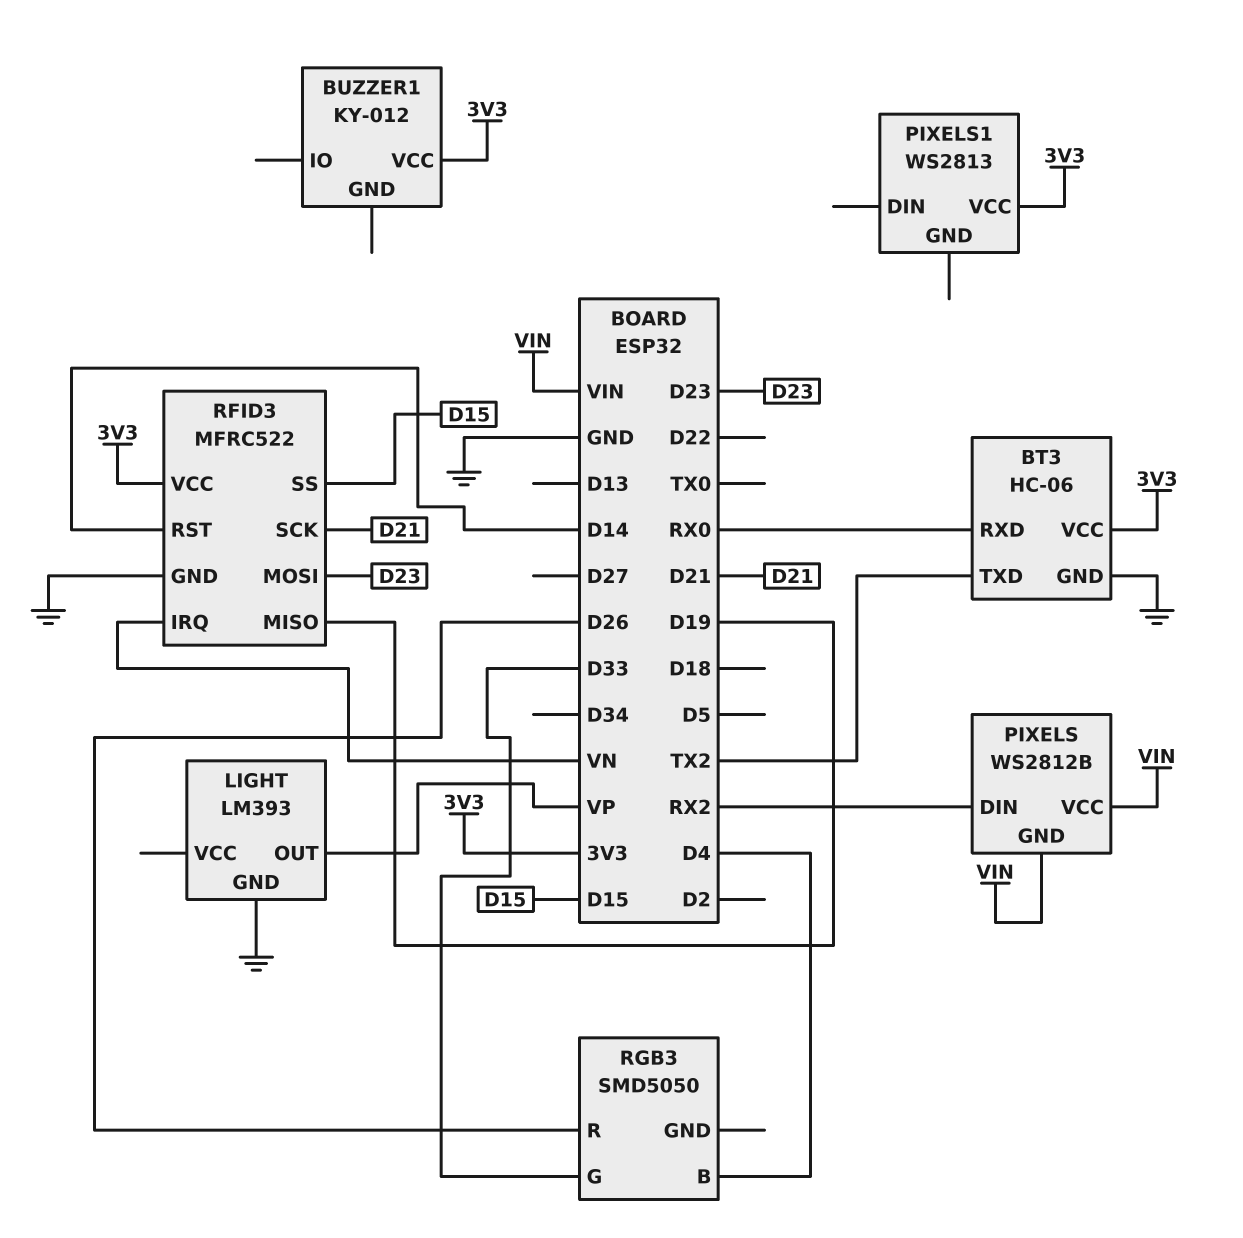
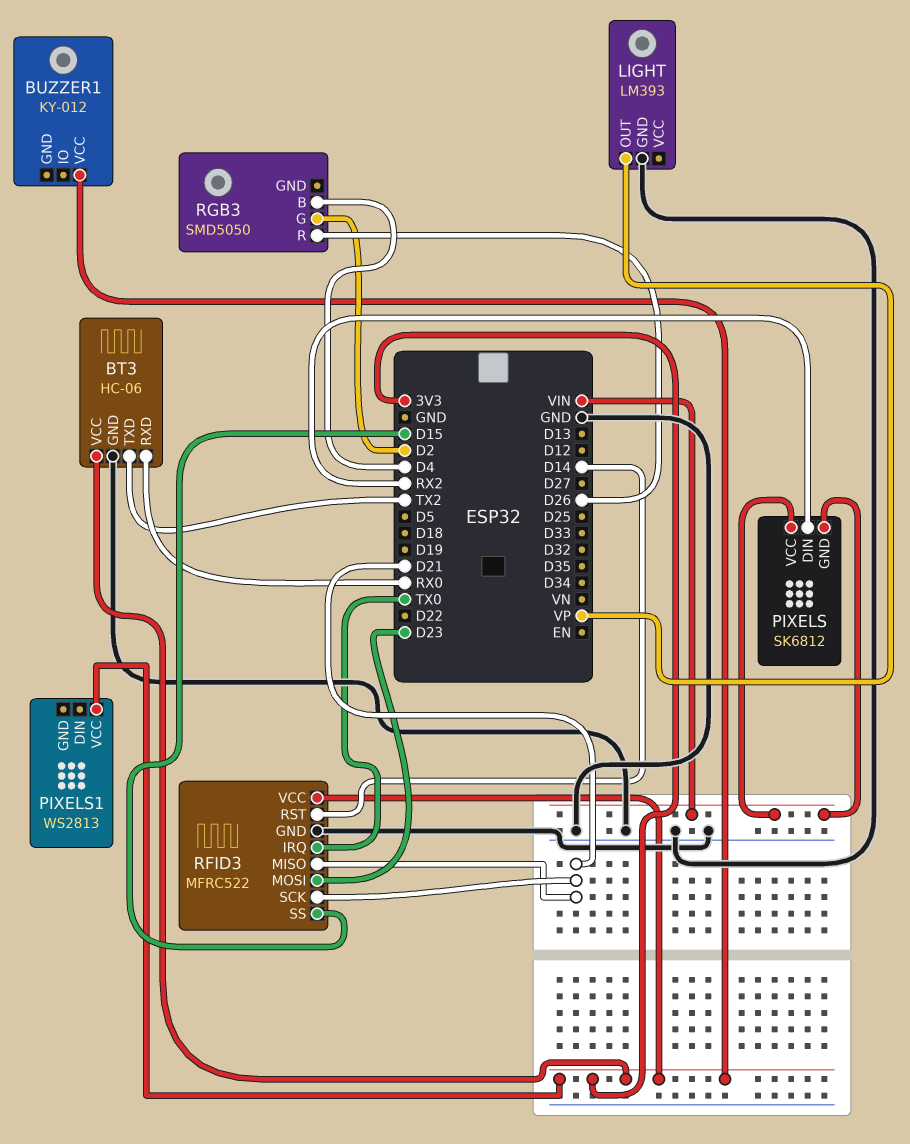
PIXELS: WS2812B -> SK6812
RFID3 pin IRQ: VN -> TX0
RFID3 pin MISO: D19 -> D21
RGB3 pin G: D33 -> D2

